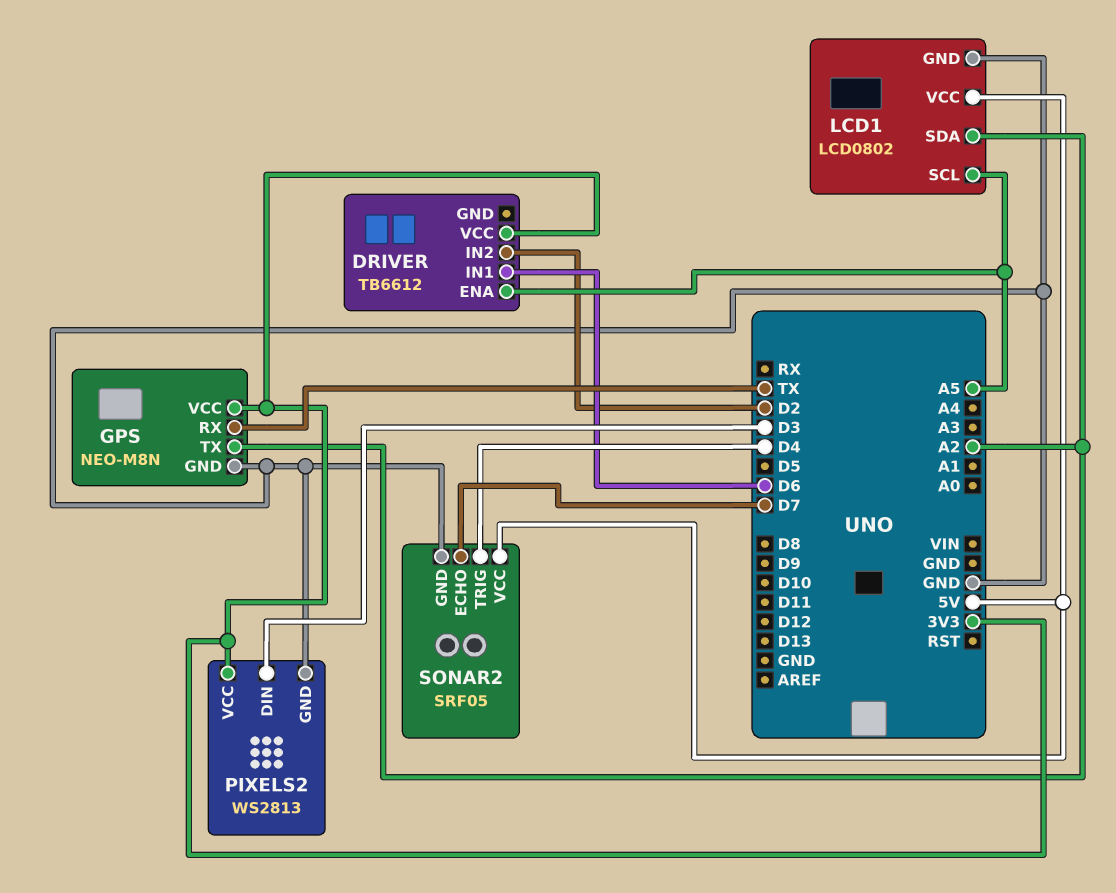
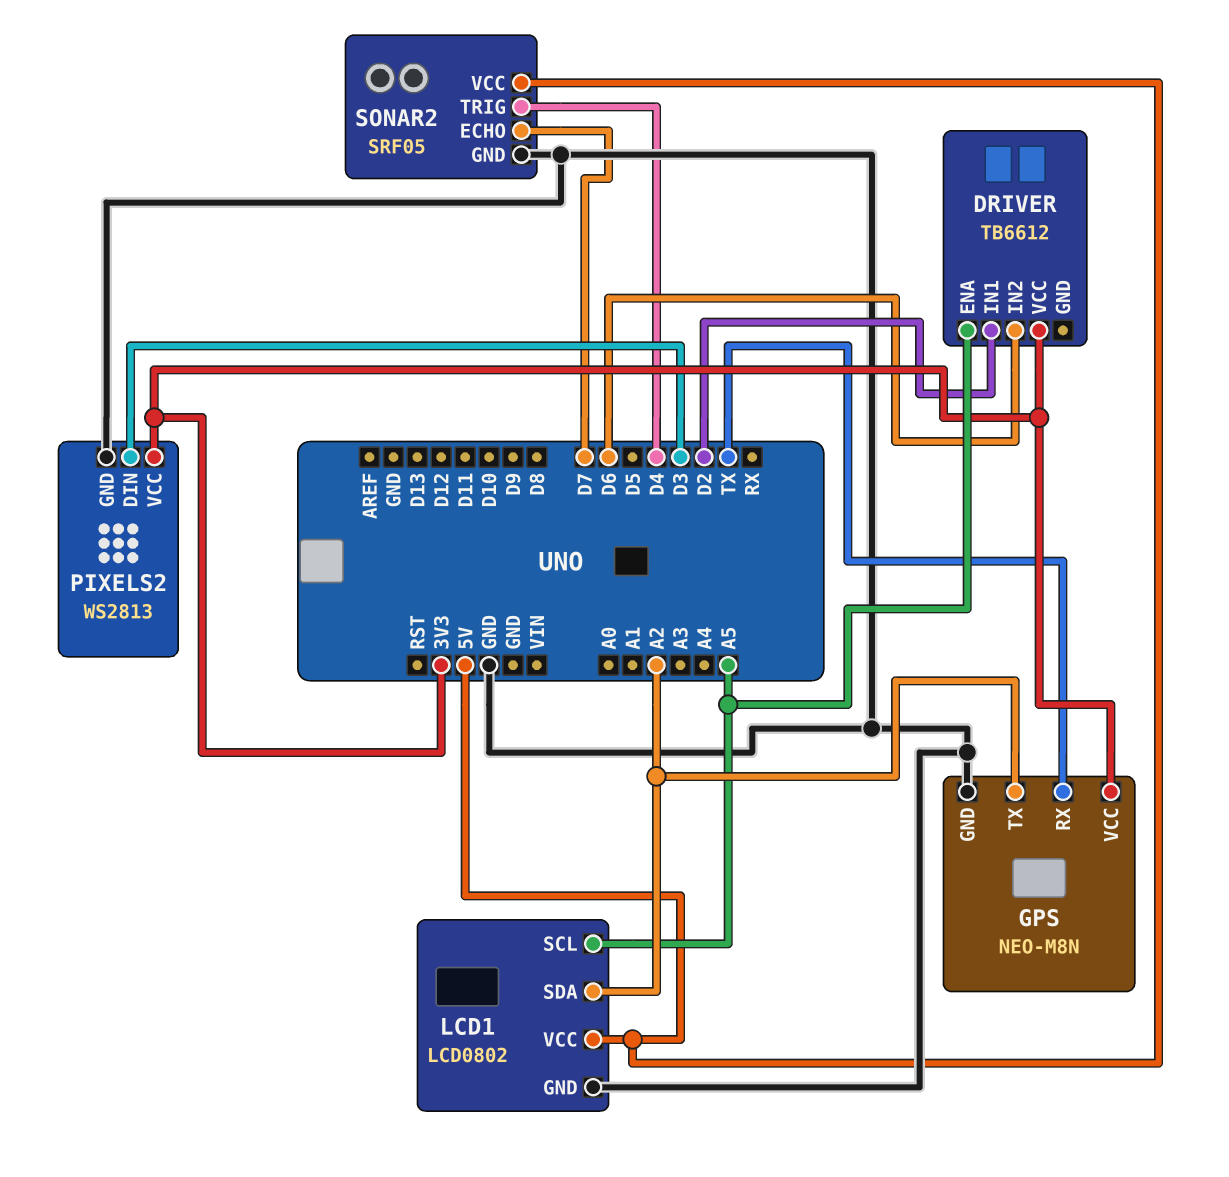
DRIVER pin IN1: D6 -> D2
DRIVER pin IN2: D2 -> D6

